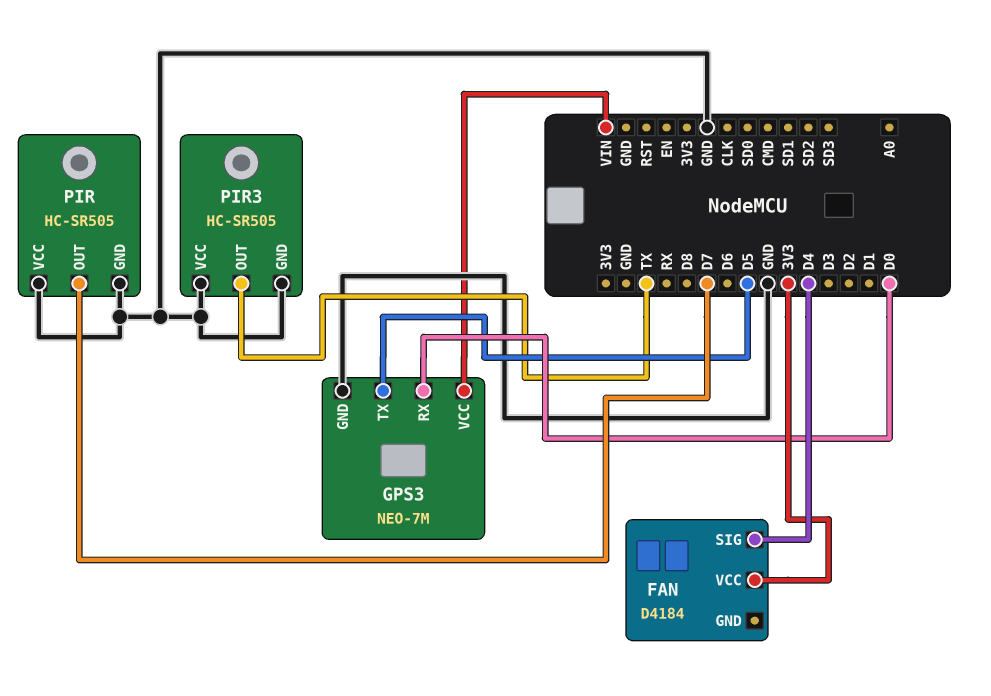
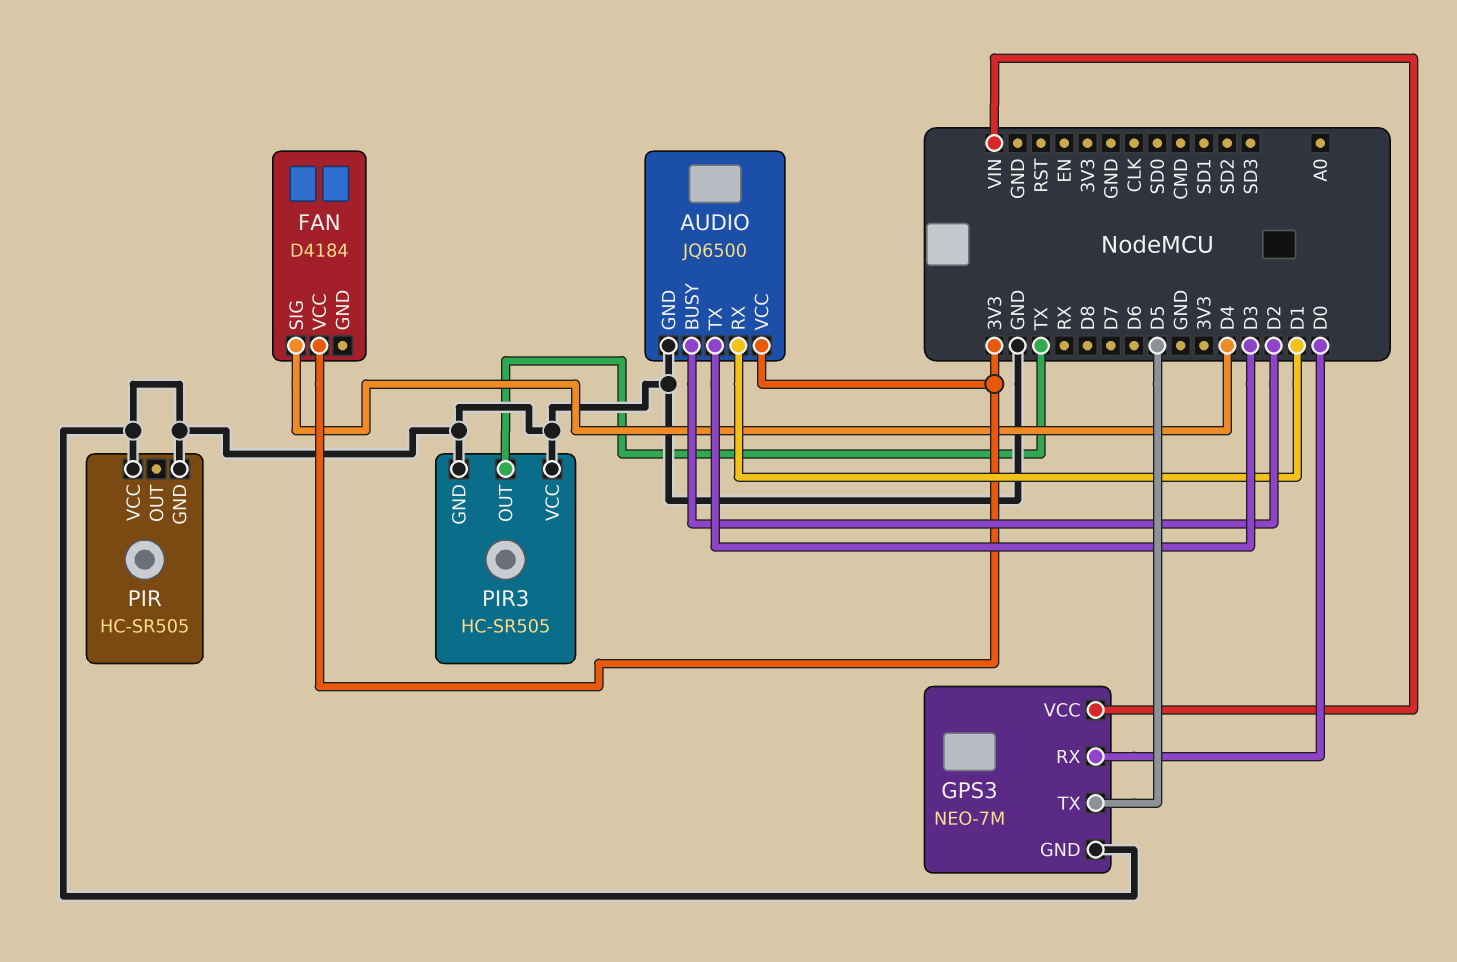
AUDIO: none -> JQ6500
AUDIO pin BUSY: none -> D2
AUDIO pin GND: none -> GND
AUDIO pin RX: none -> D1
AUDIO pin TX: none -> D3
AUDIO pin VCC: none -> 3V3
PIR pin OUT: D7 -> none

